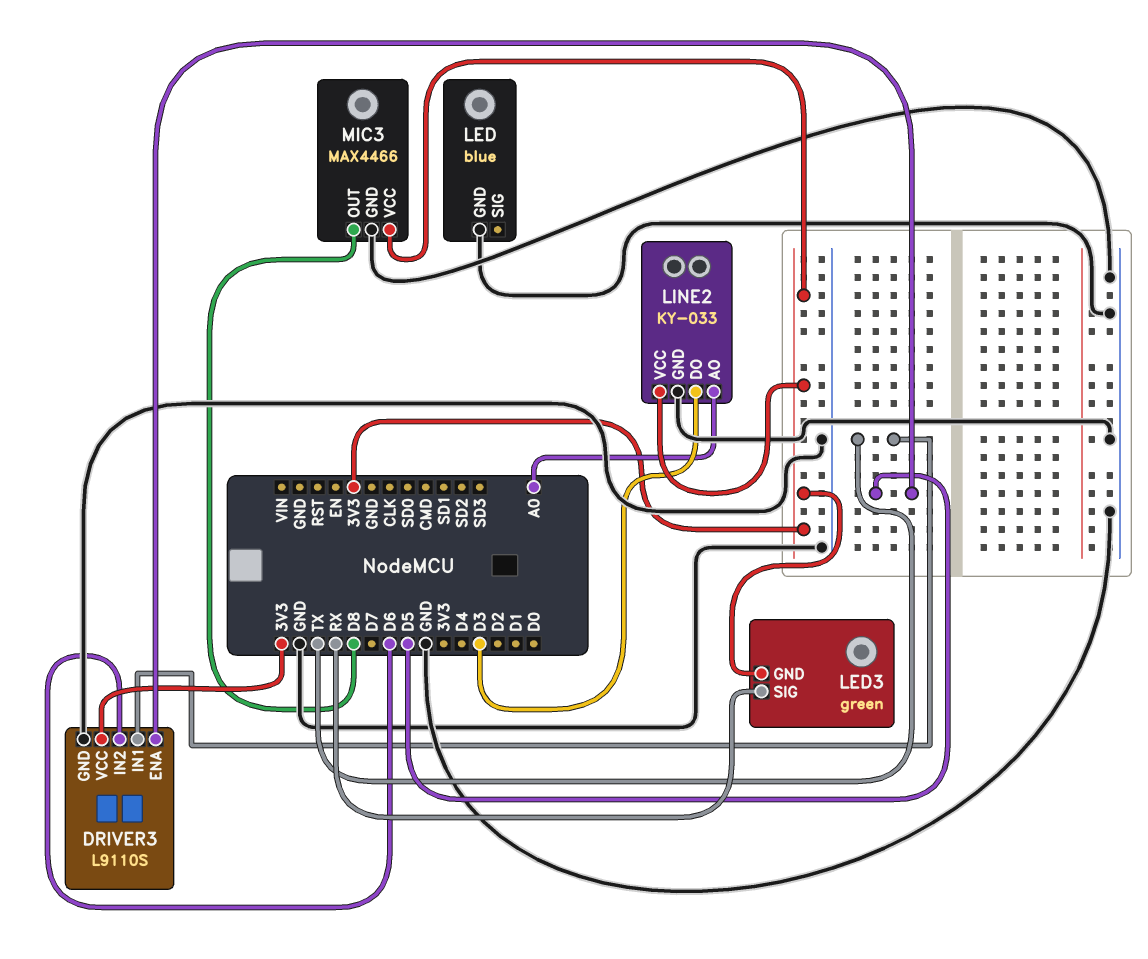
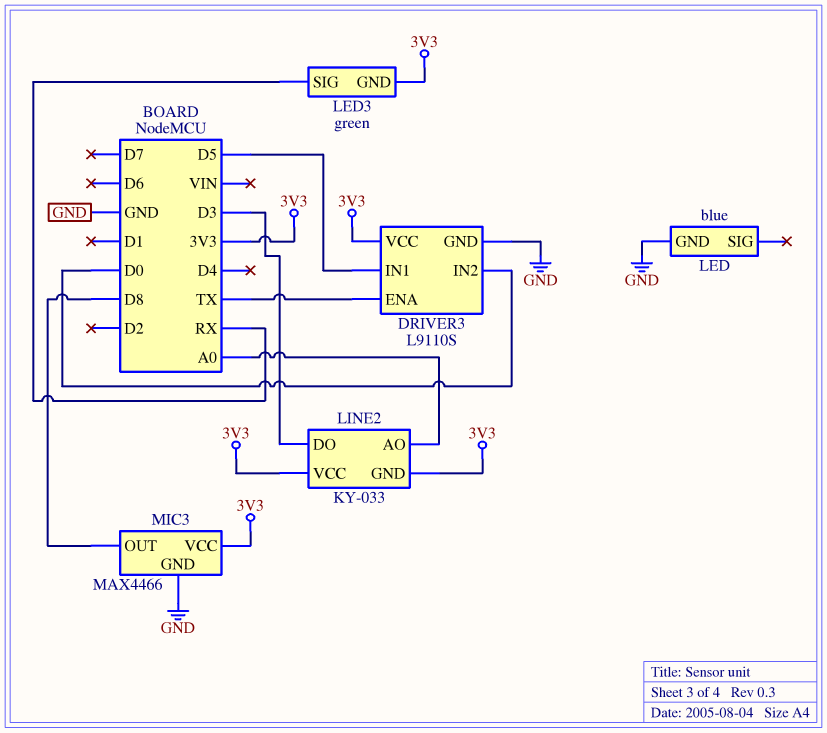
DRIVER3 pin ENA: D5 -> TX
DRIVER3 pin IN1: TX -> D5
DRIVER3 pin IN2: D6 -> D0
LINE2 pin GND: GND -> 3V3

